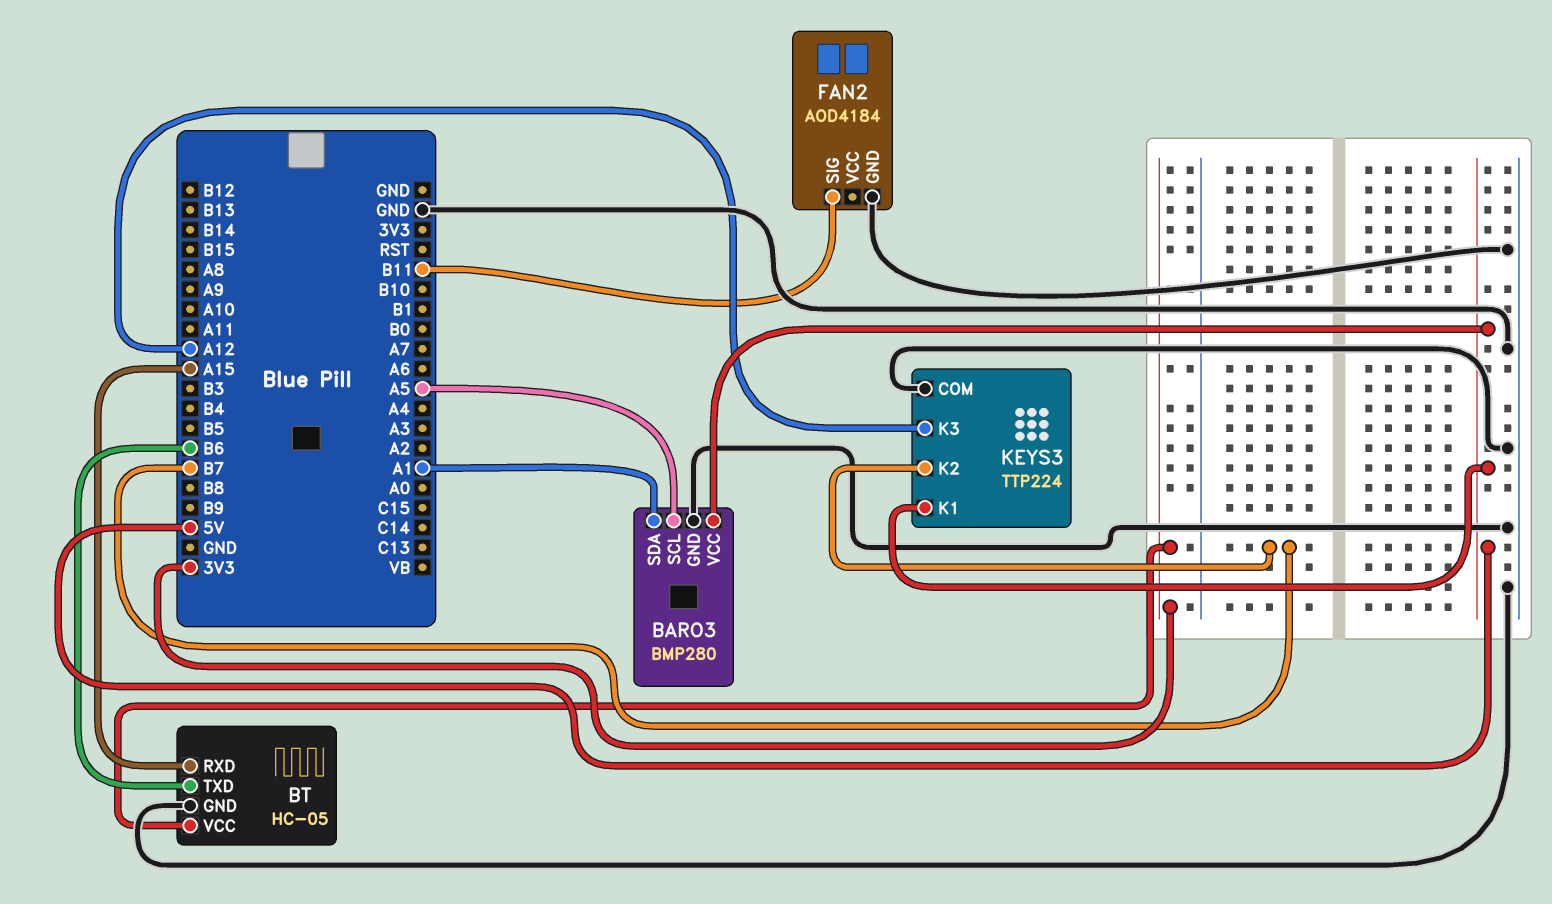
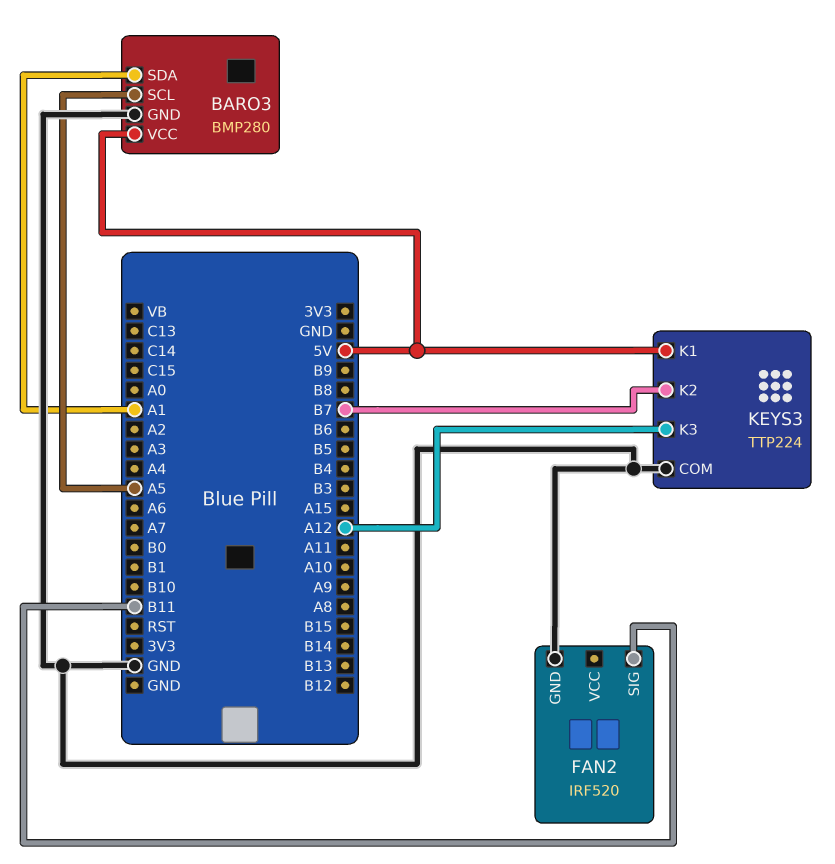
BT: HC-05 -> none
BT pin GND: GND -> none
BT pin RXD: A15 -> none
BT pin TXD: B6 -> none
BT pin VCC: 3V3 -> none
FAN2: AOD4184 -> IRF520

